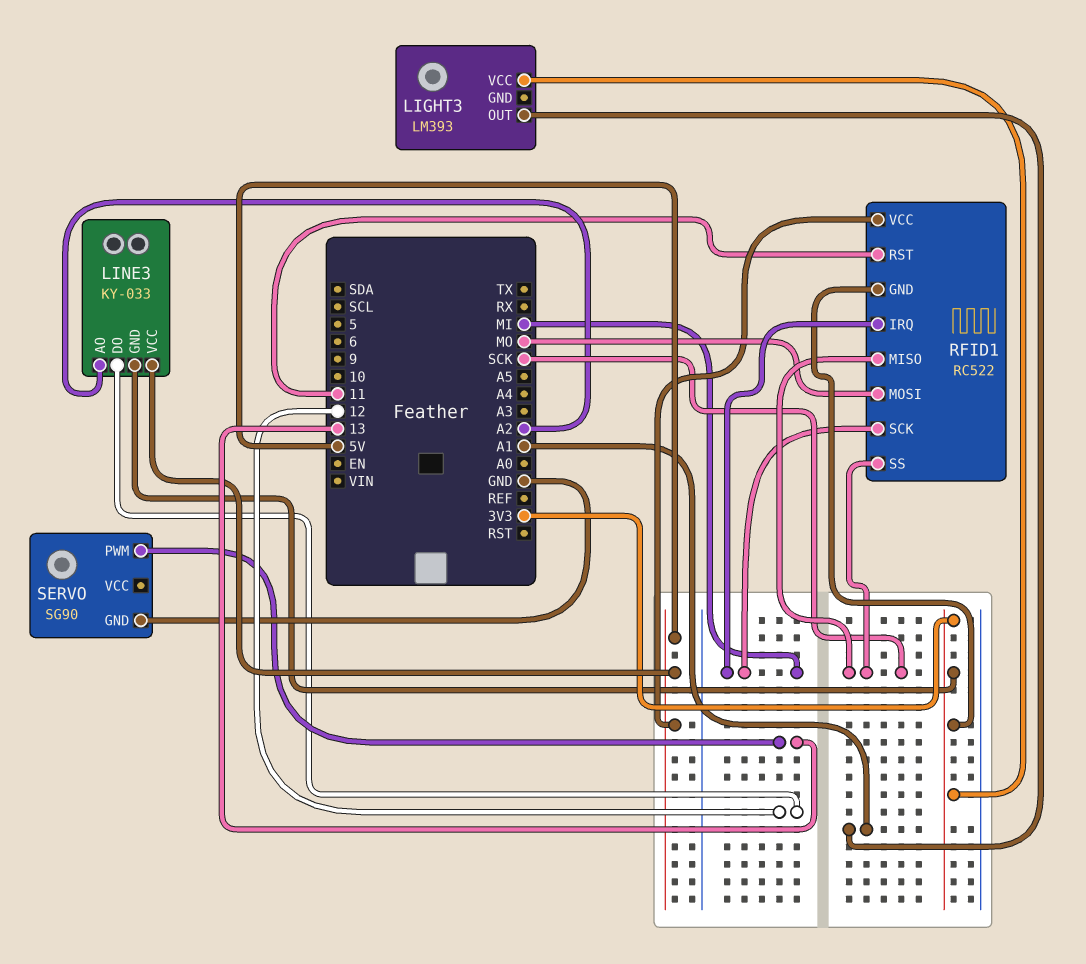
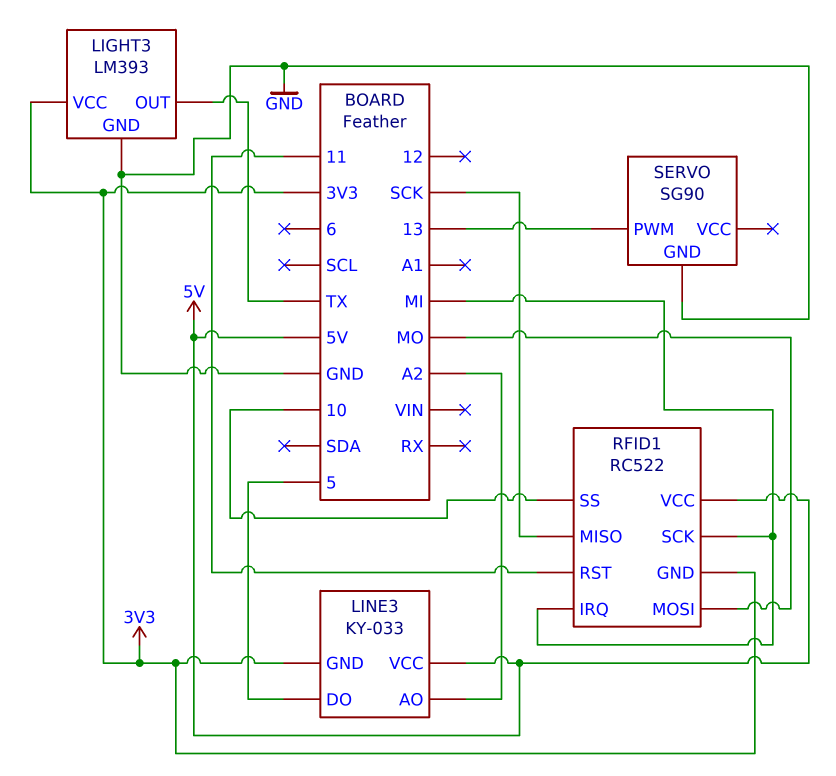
LIGHT3 pin GND: none -> GND
LIGHT3 pin OUT: A1 -> TX
LINE3 pin DO: 12 -> 5
RFID1 pin SS: SCK -> 10

